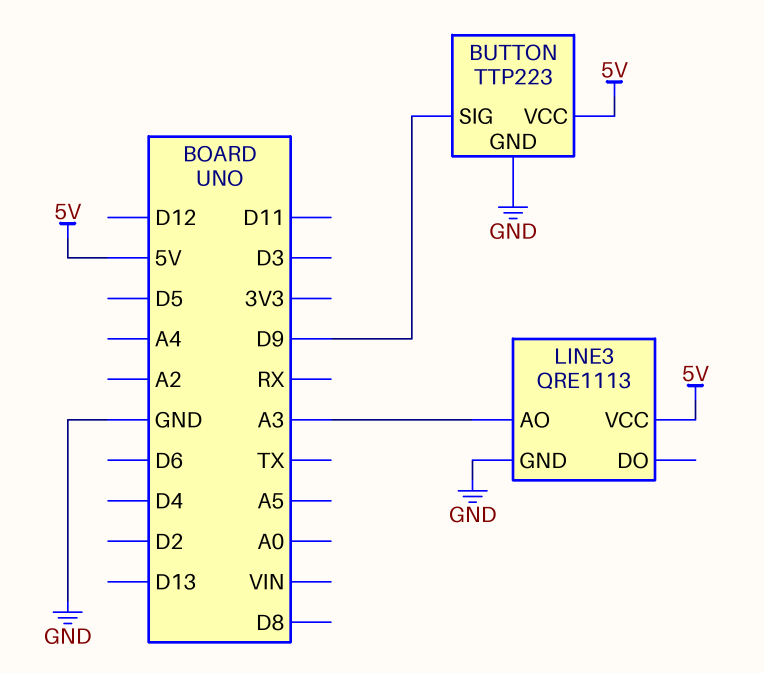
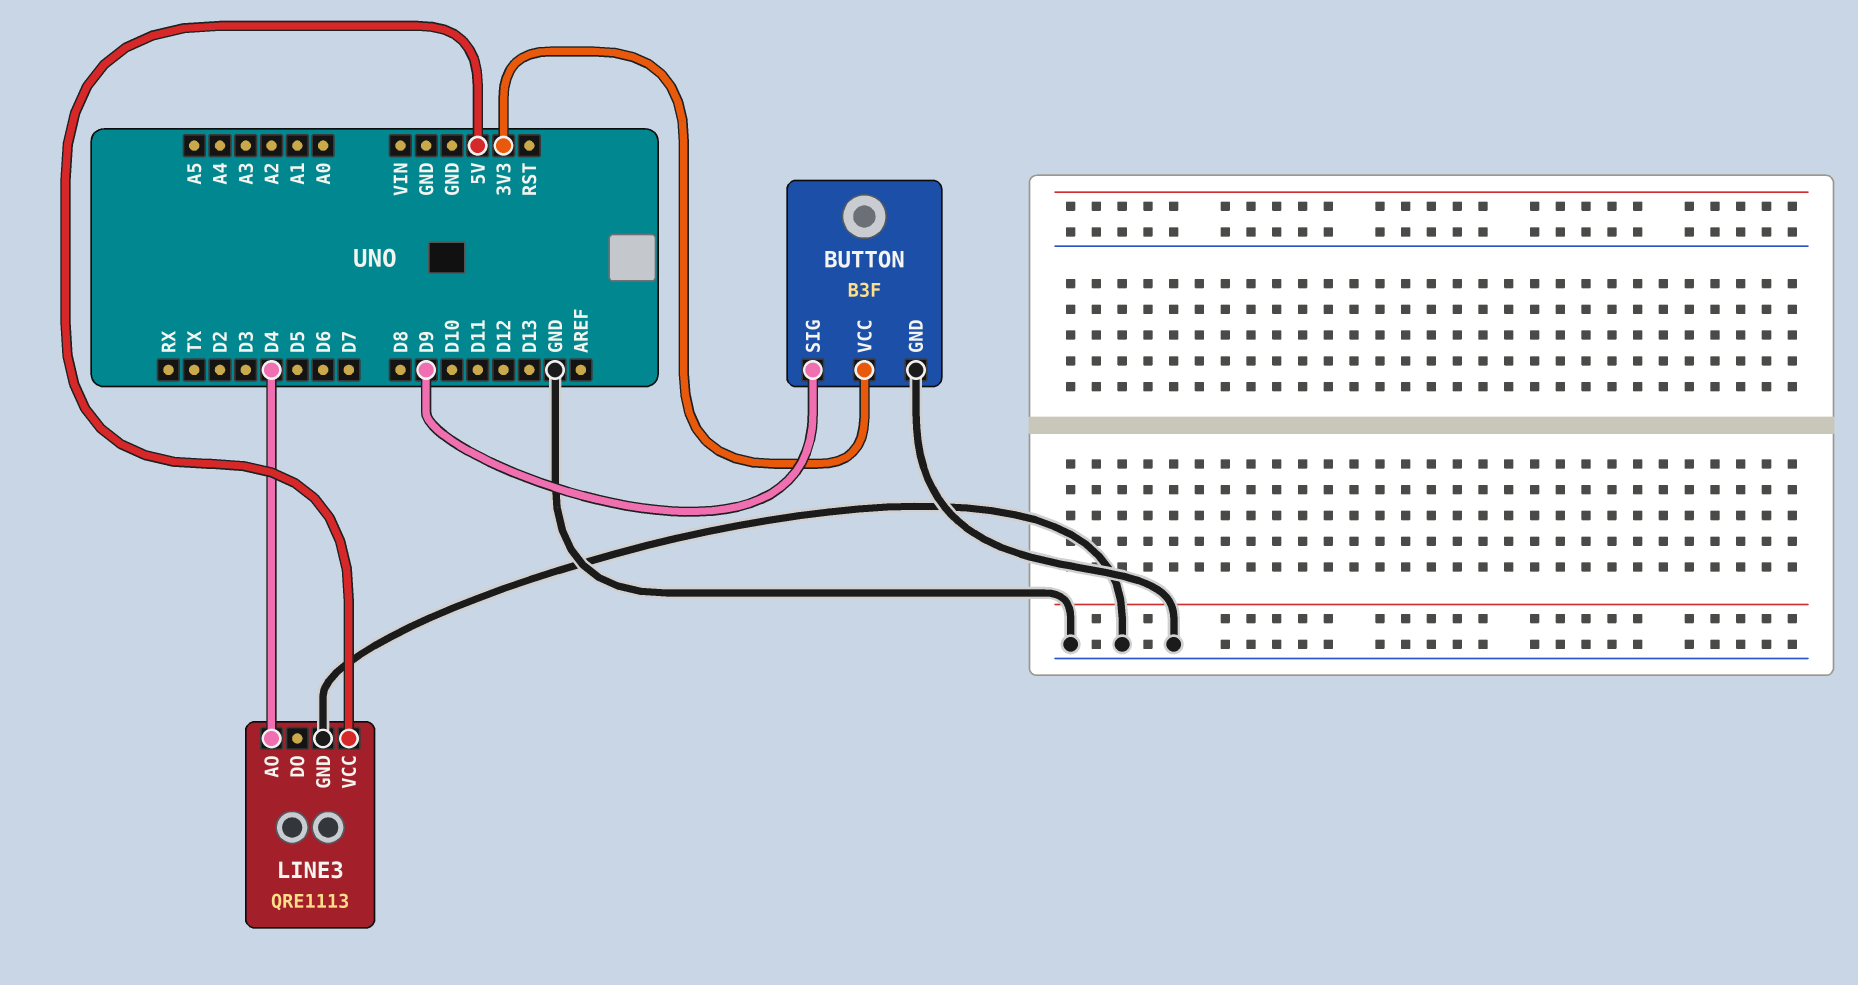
BUTTON: TTP223 -> B3F
BUTTON pin VCC: 5V -> 3V3
LINE3 pin AO: A3 -> D4

